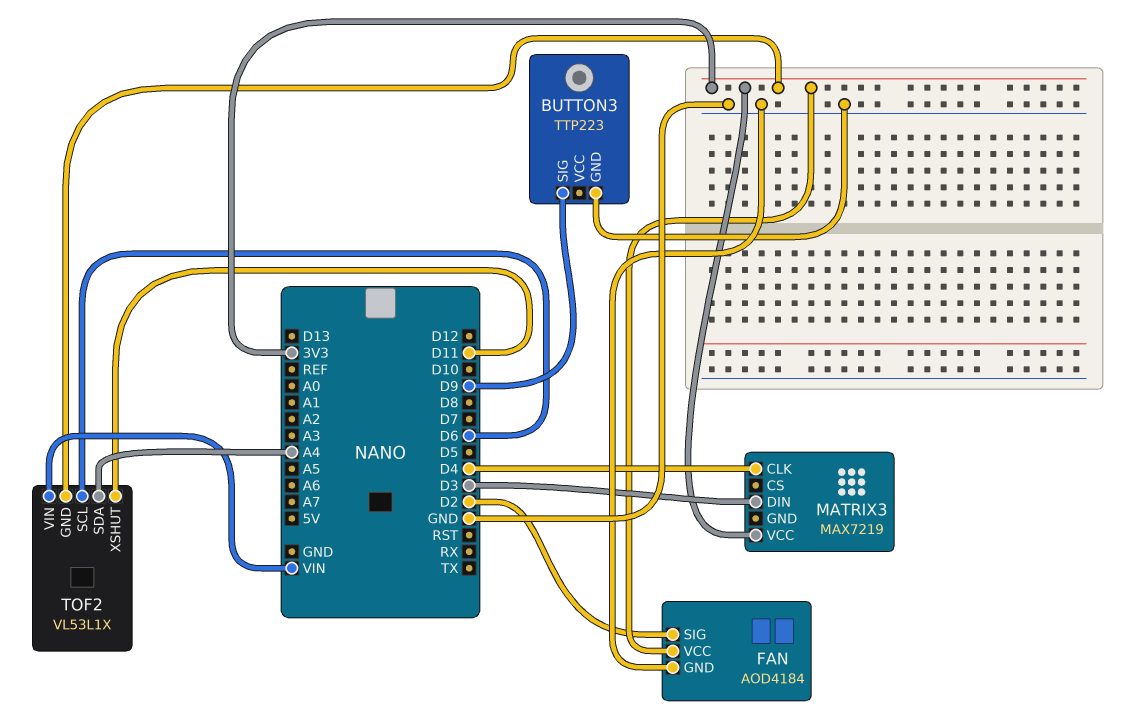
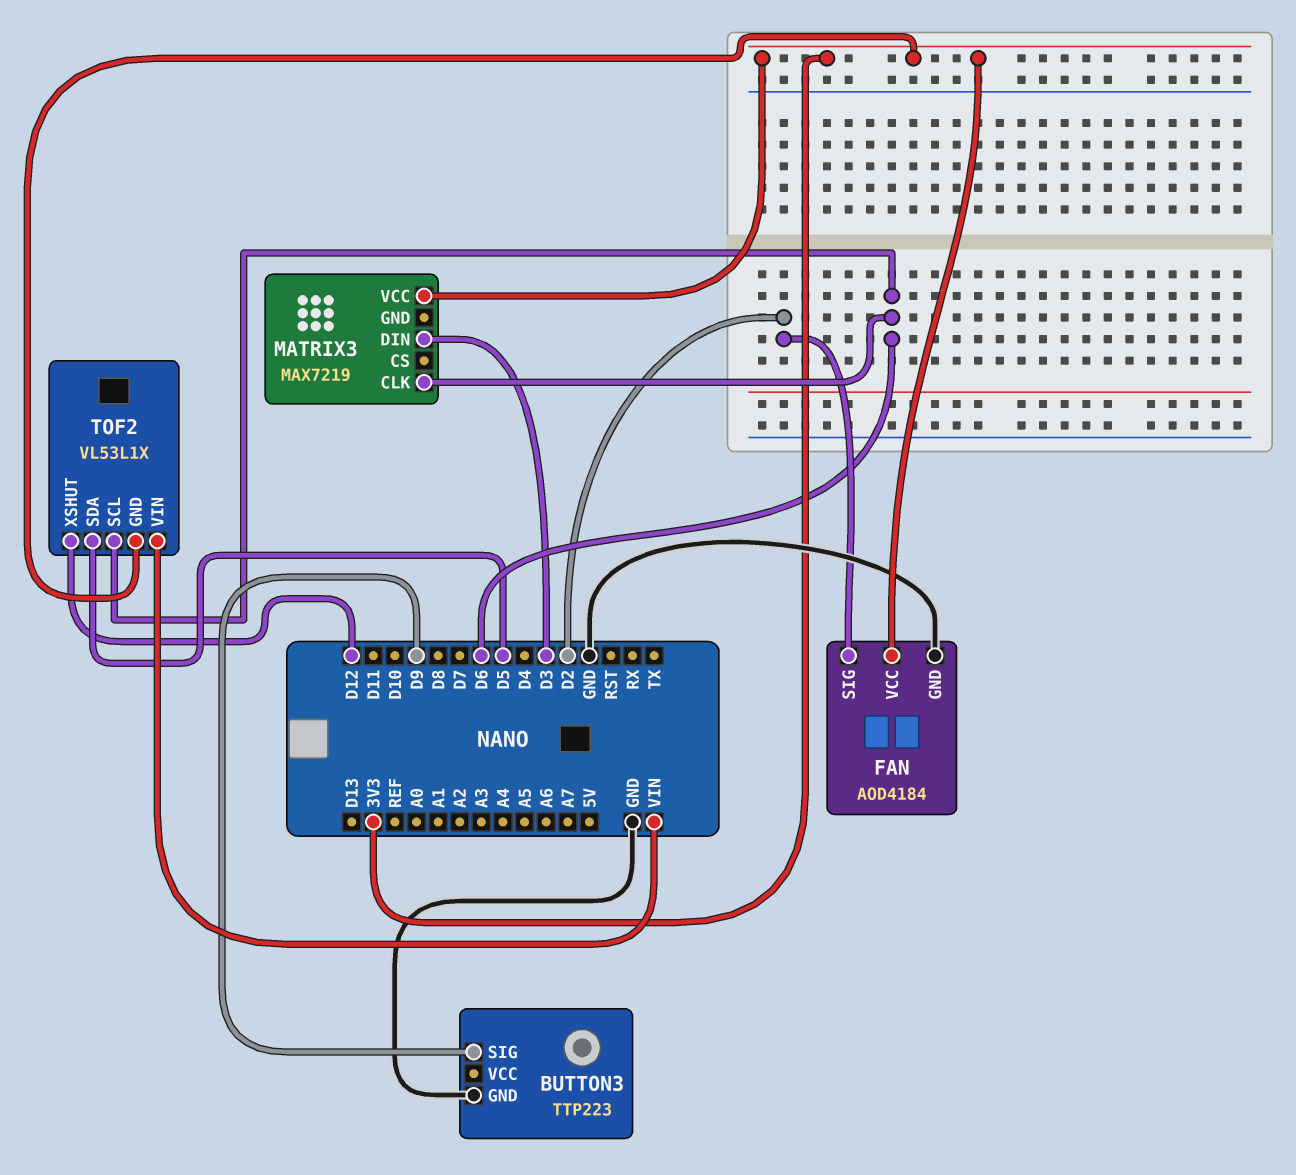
MATRIX3 pin CLK: D4 -> D6
TOF2 pin SDA: A4 -> D5
TOF2 pin XSHUT: D11 -> D12

